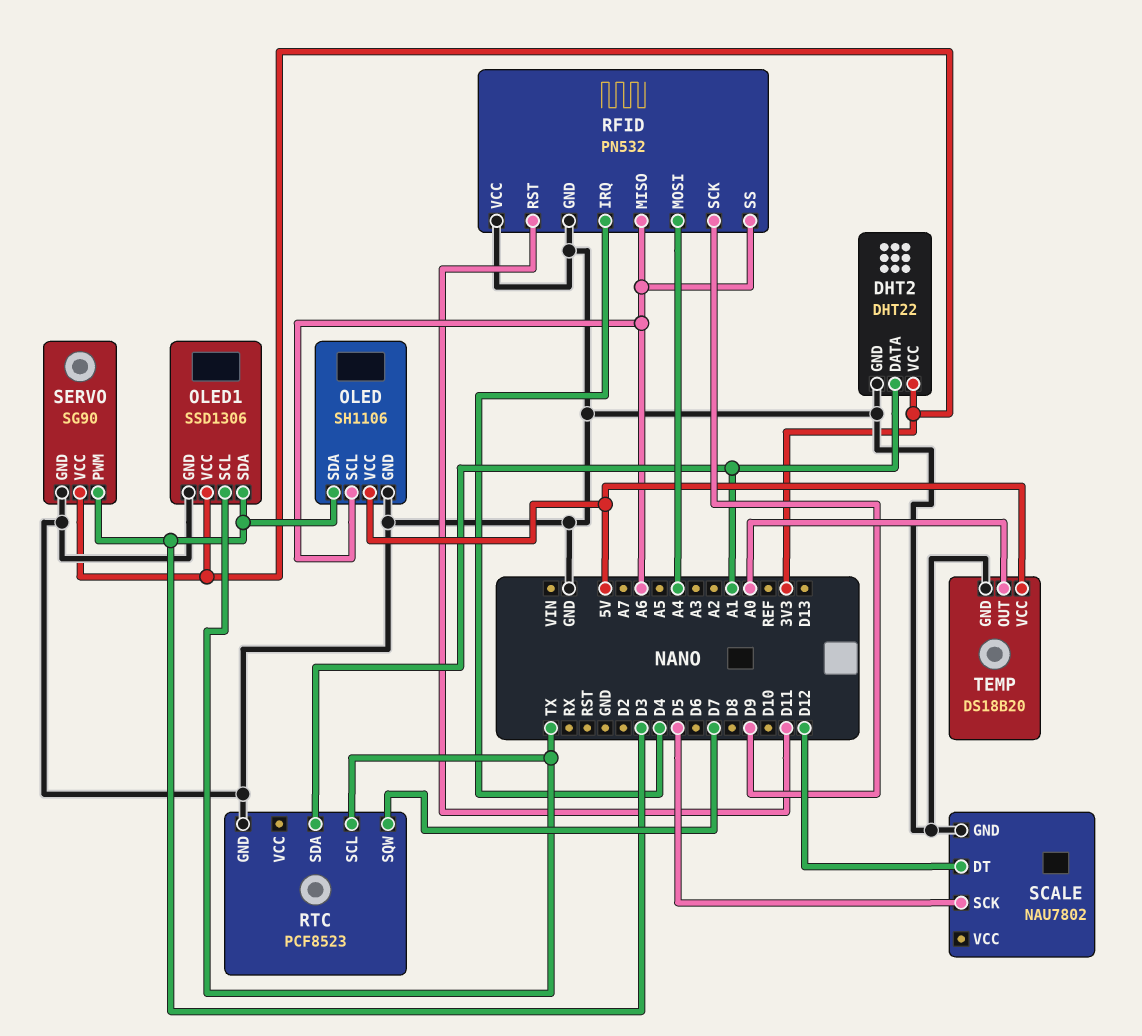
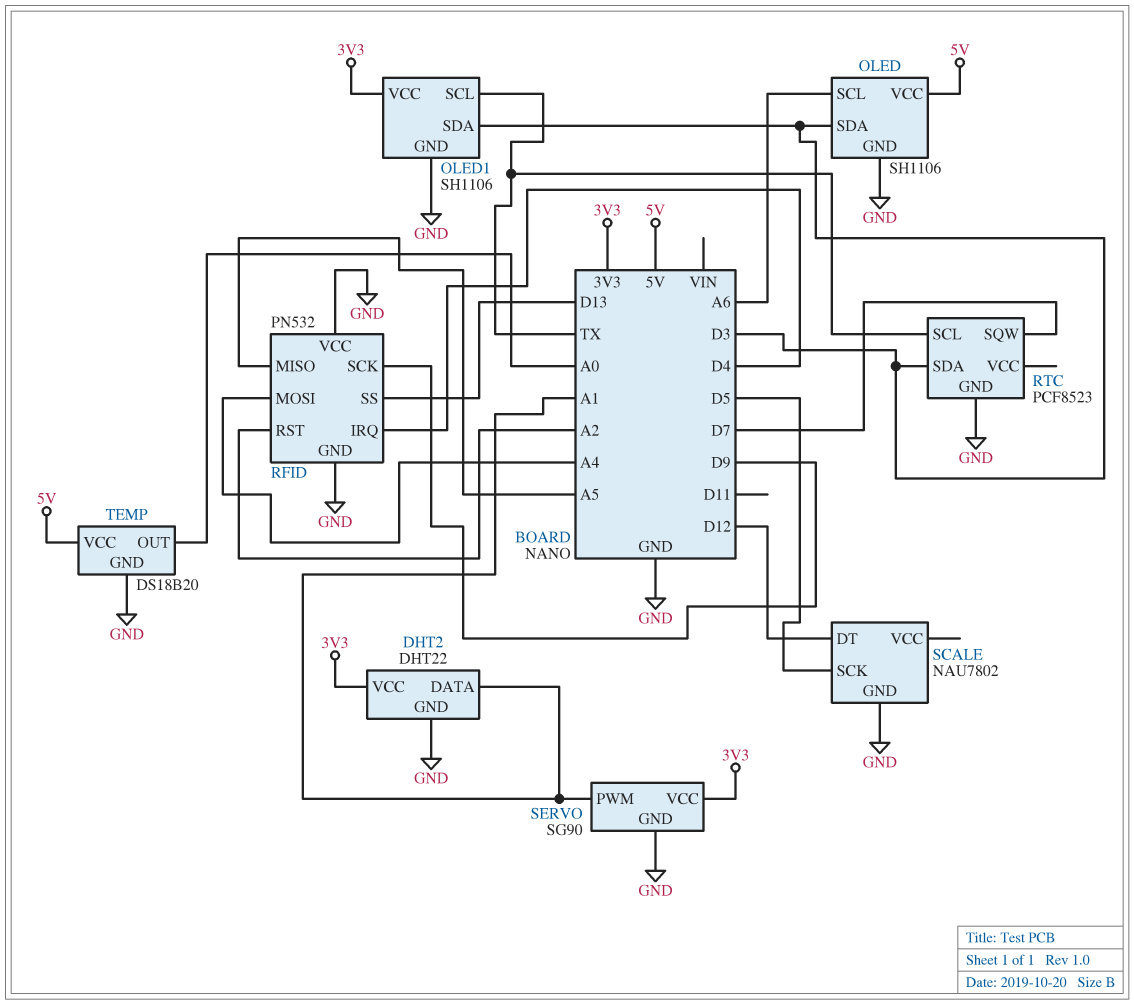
OLED1: SSD1306 -> SH1106
RFID pin MISO: A6 -> A5
RFID pin RST: D11 -> A2
RFID pin SS: A6 -> D13
RTC pin SDA: A1 -> D3
SERVO pin PWM: D3 -> A1

